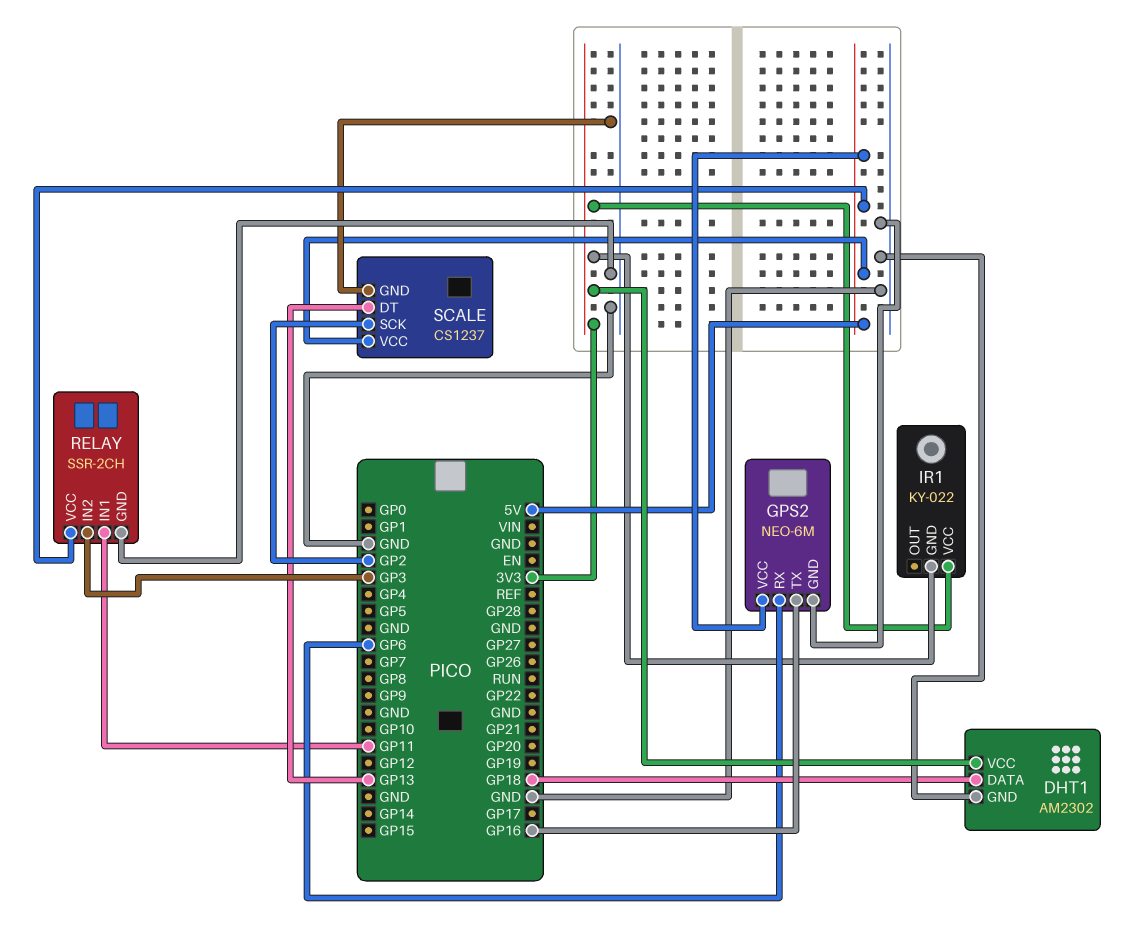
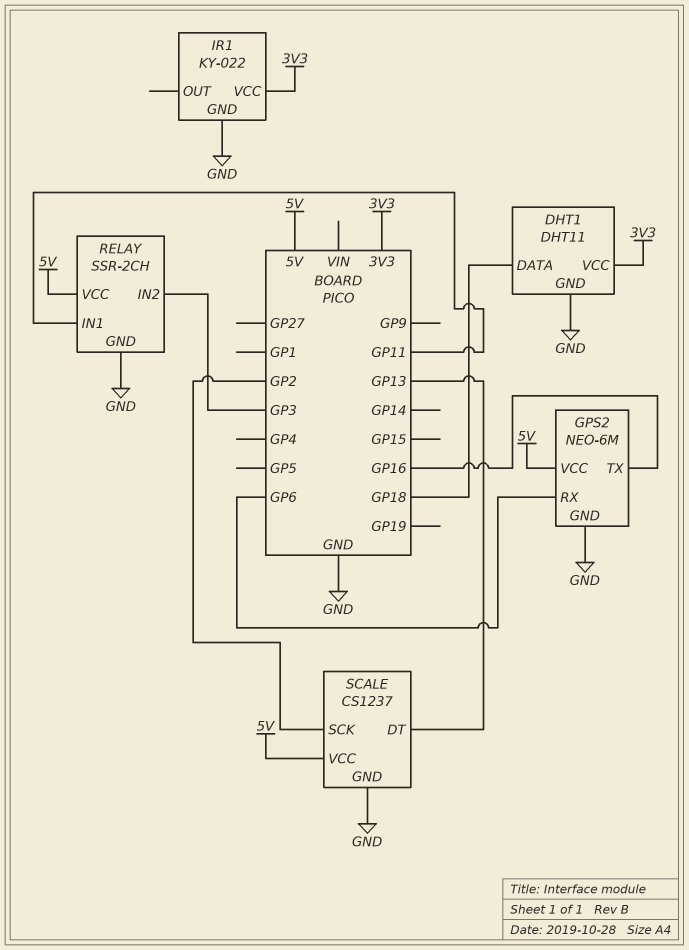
DHT1: AM2302 -> DHT11
IR1 pin GND: 3V3 -> GND

